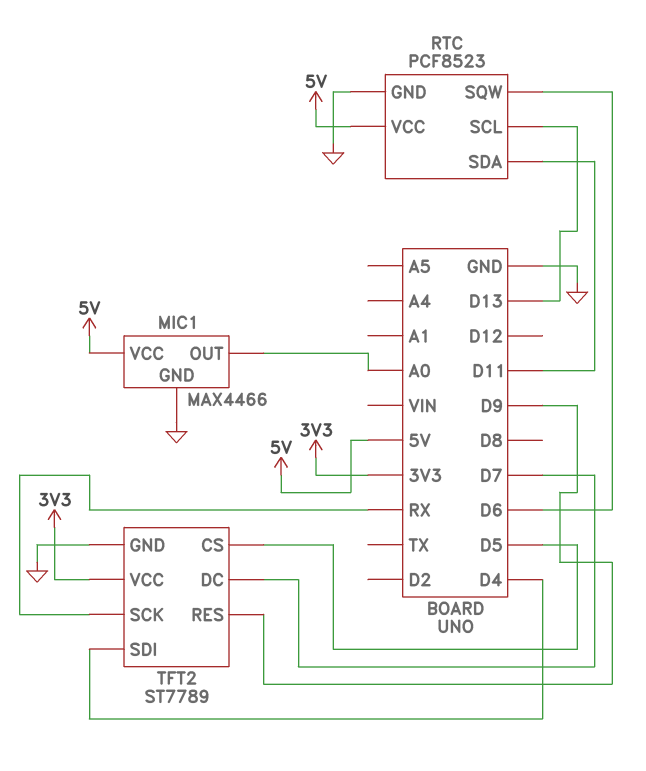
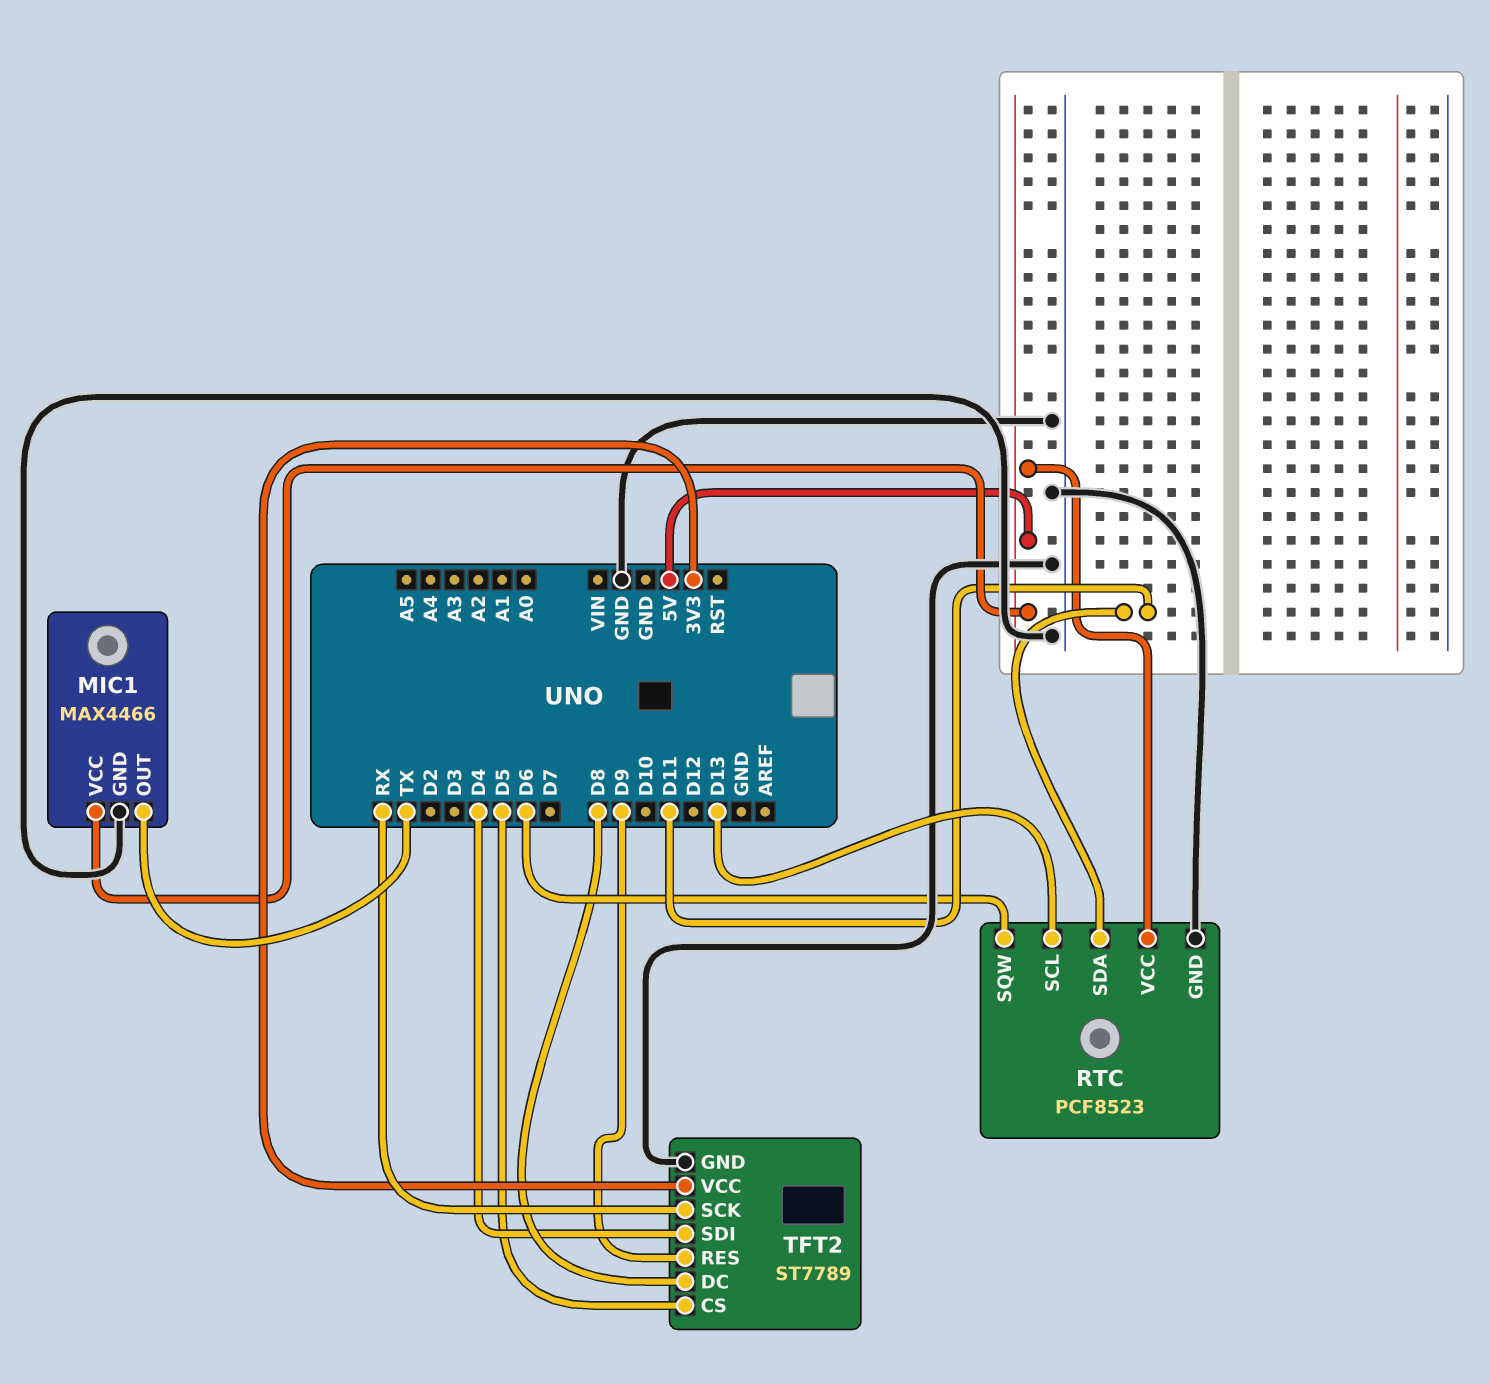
MIC1 pin OUT: A0 -> TX
TFT2 pin DC: D7 -> D8

